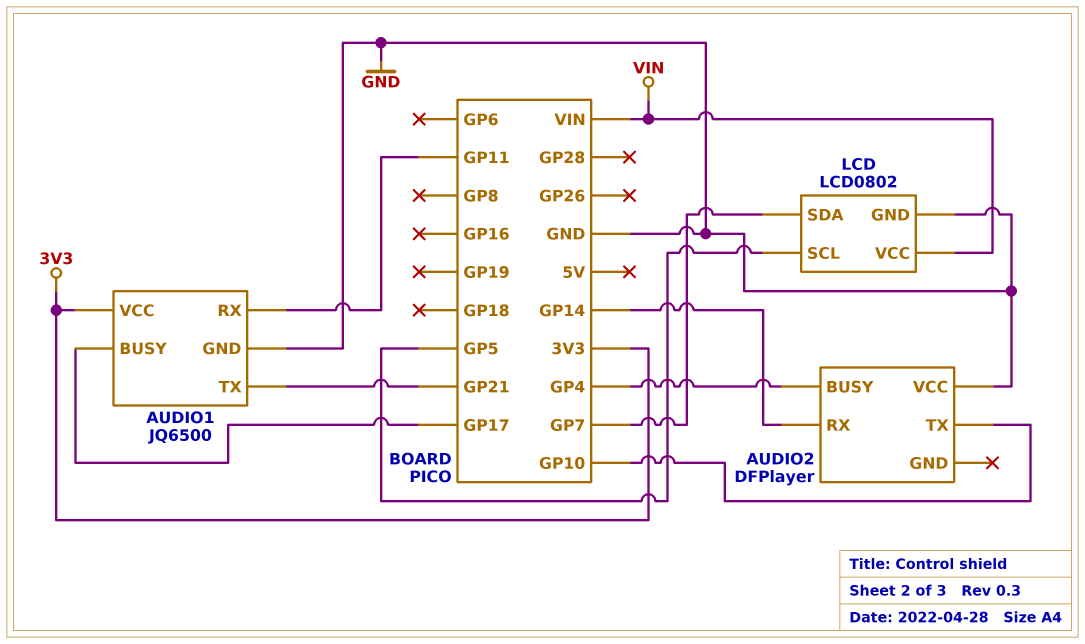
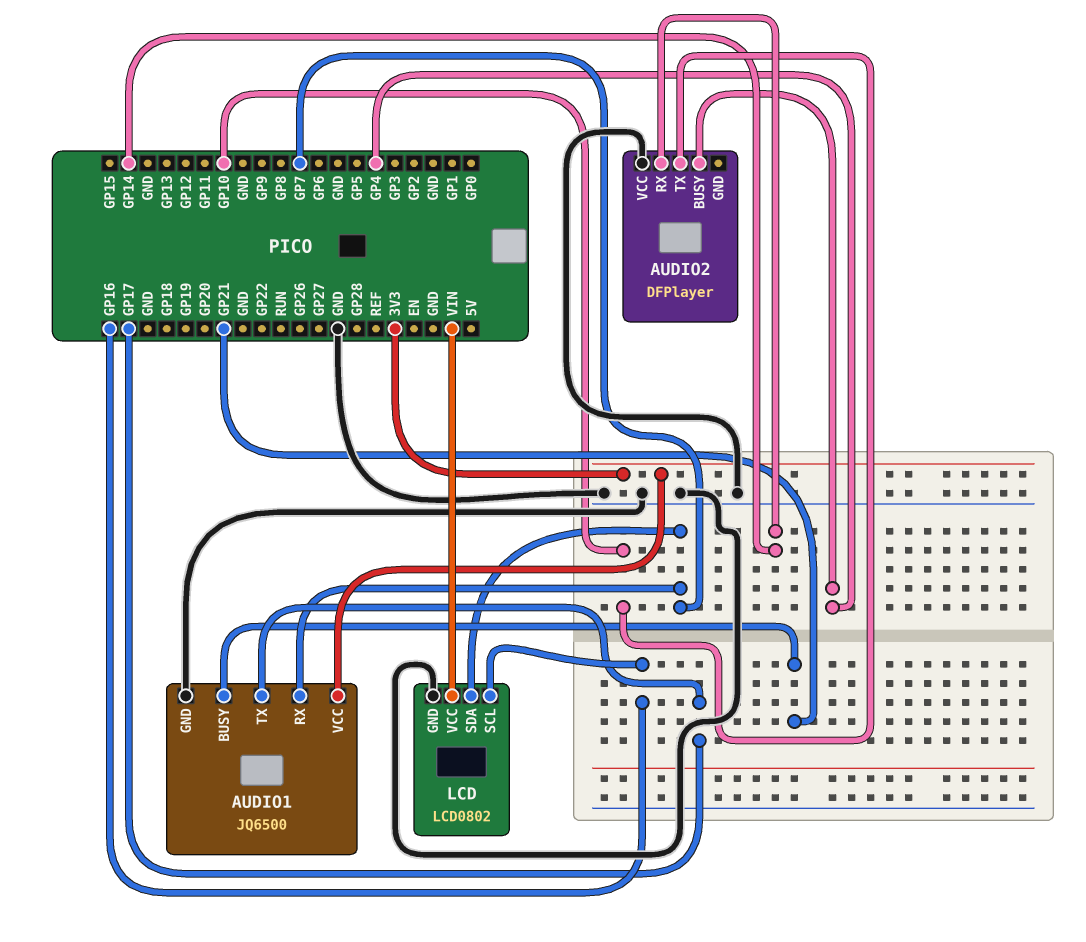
AUDIO1 pin BUSY: GP17 -> GP21
AUDIO1 pin RX: GP11 -> GP7
AUDIO1 pin TX: GP21 -> GP17
LCD pin SCL: GP5 -> GP16

